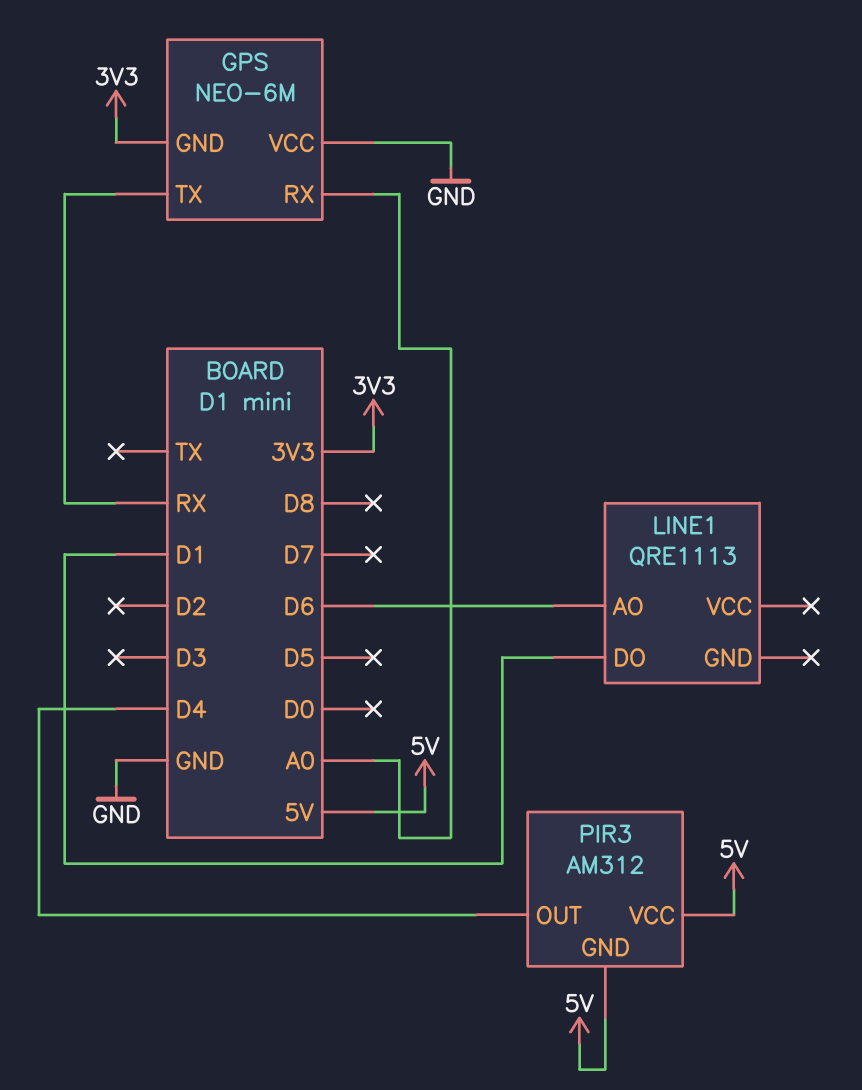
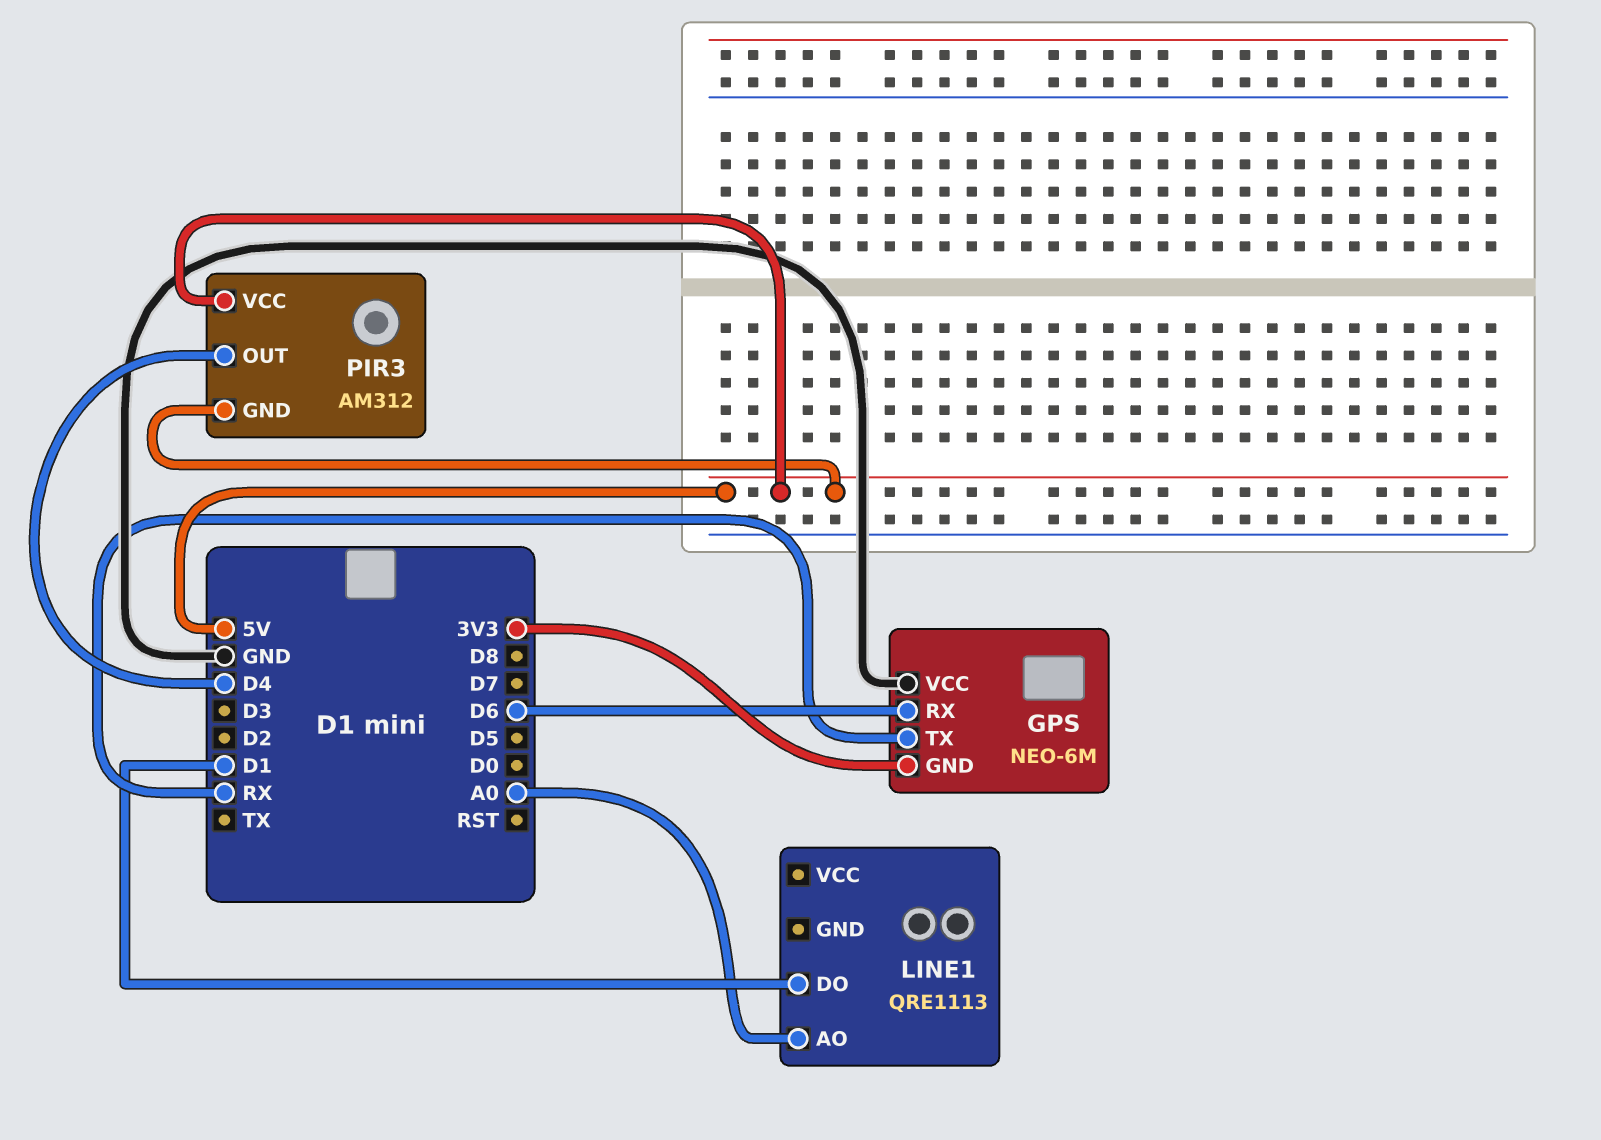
GPS pin RX: A0 -> D6
LINE1 pin AO: D6 -> A0

